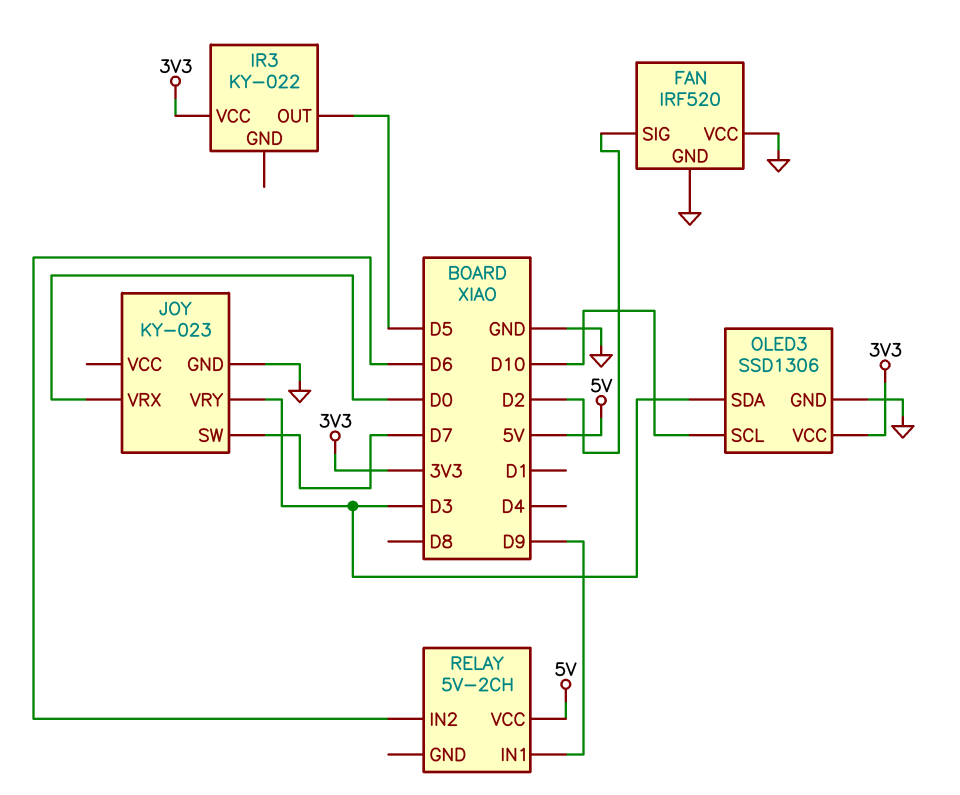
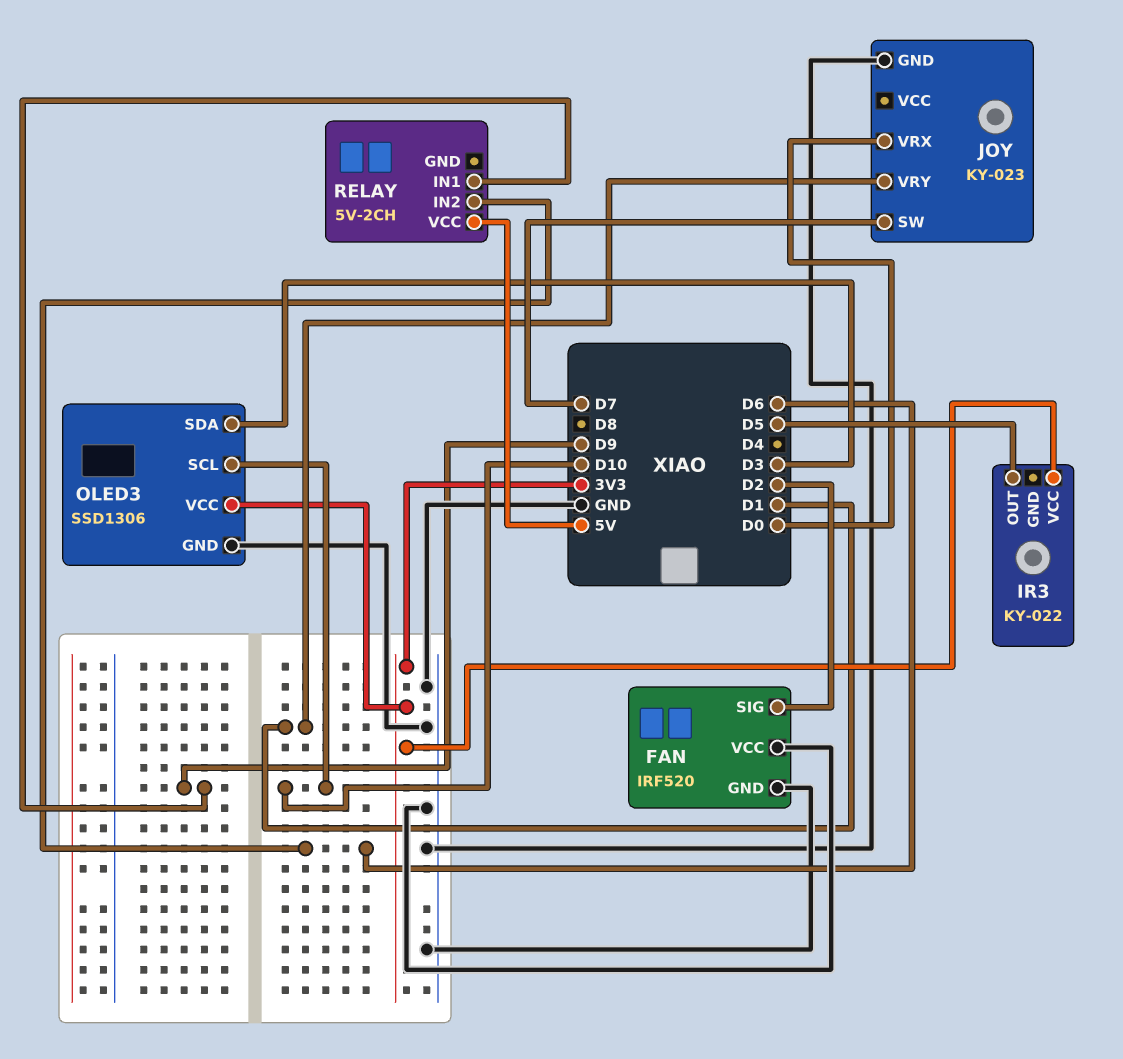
JOY pin VRY: D3 -> D1

